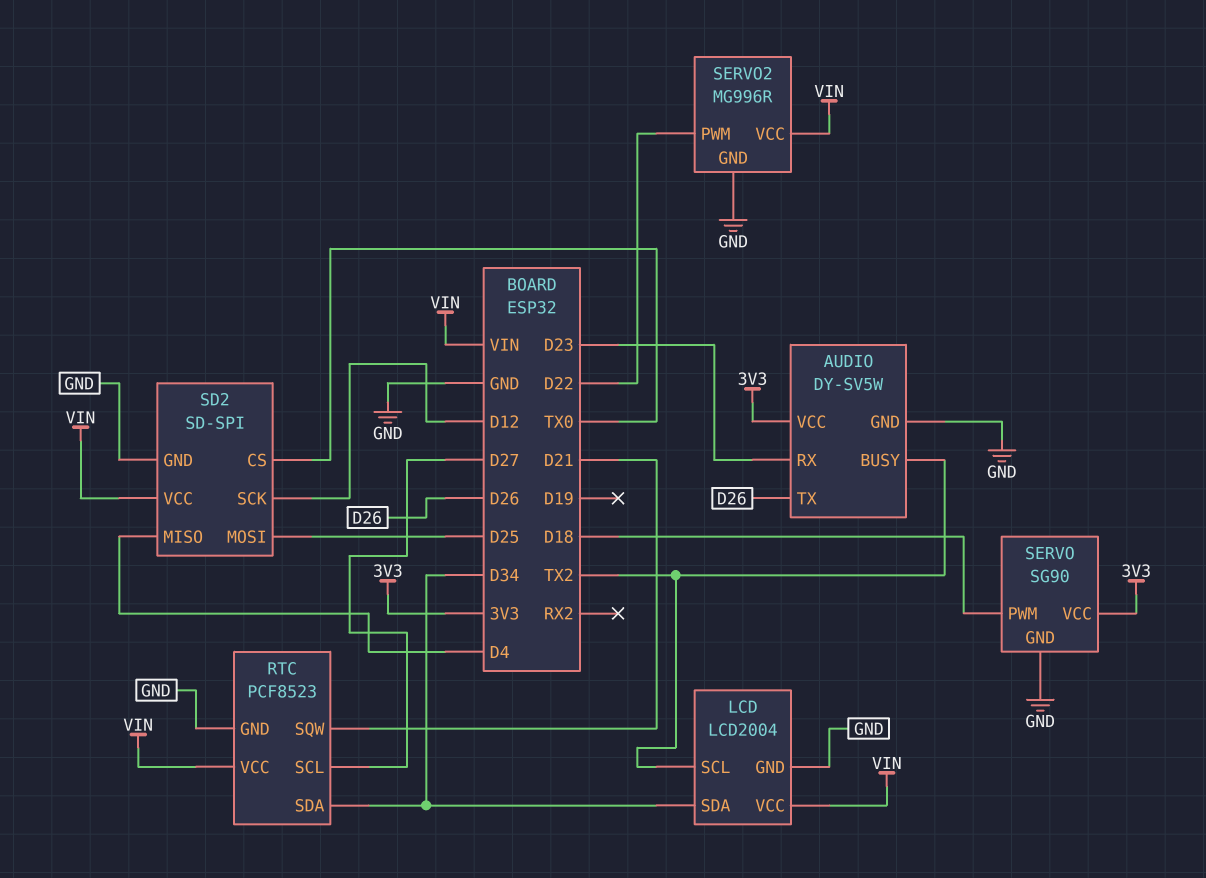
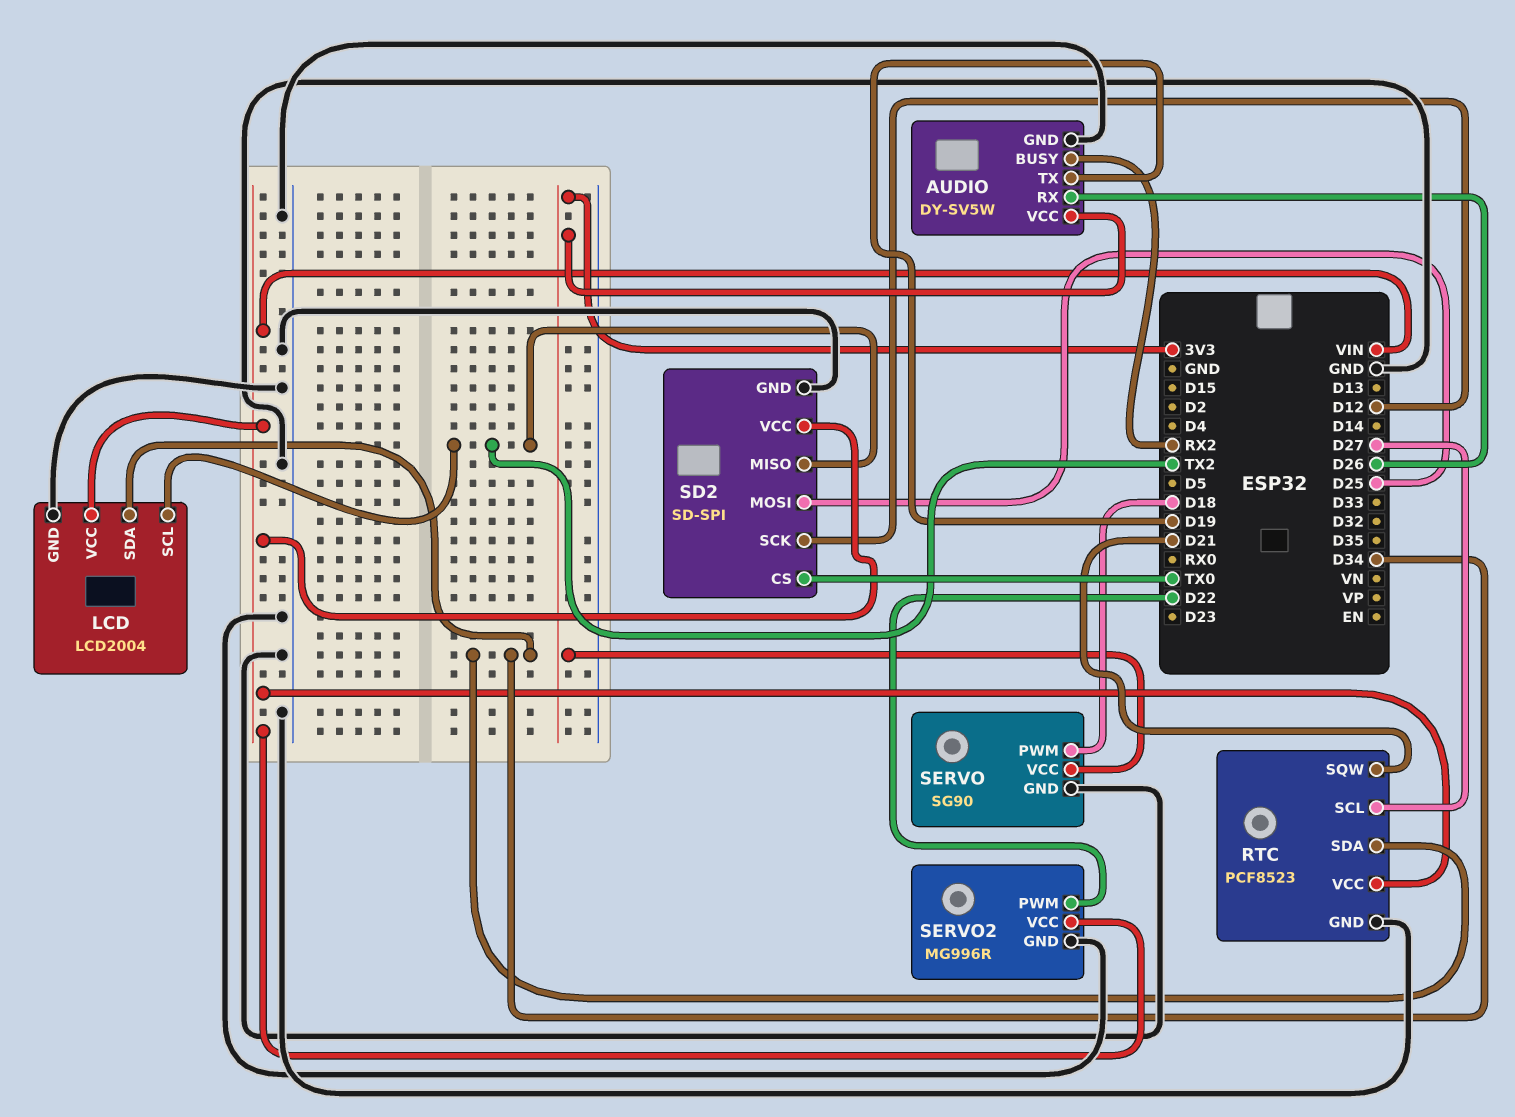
AUDIO pin BUSY: TX2 -> RX2
AUDIO pin RX: D23 -> D26
AUDIO pin TX: D26 -> D19
SD2 pin MISO: D4 -> TX2

